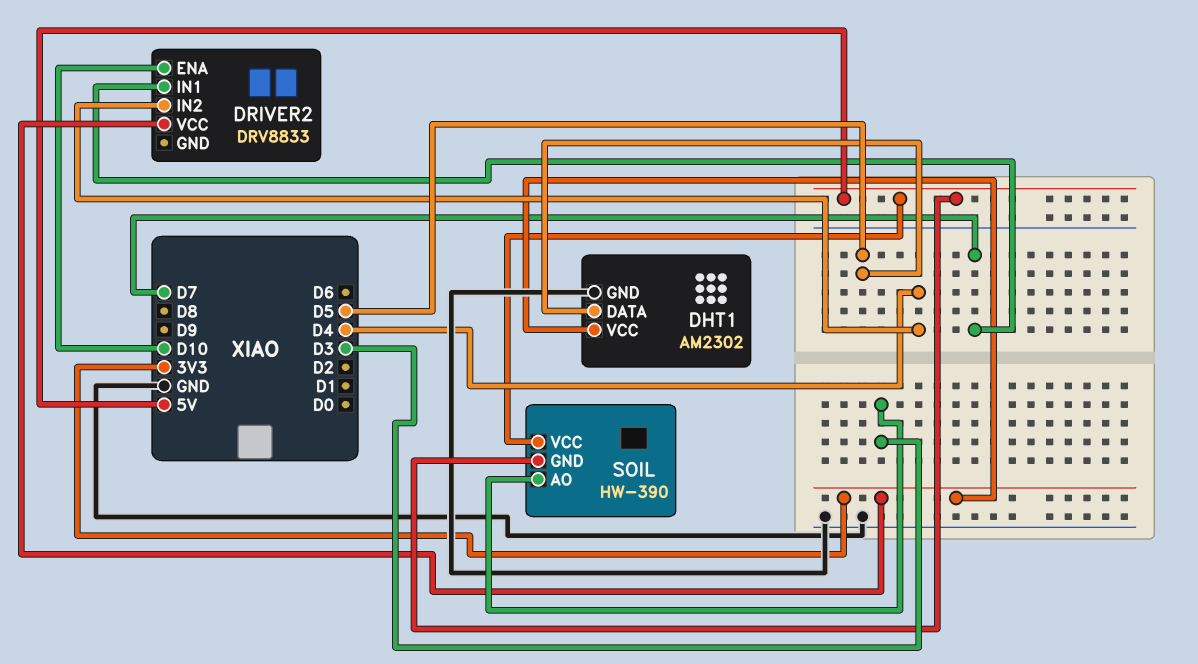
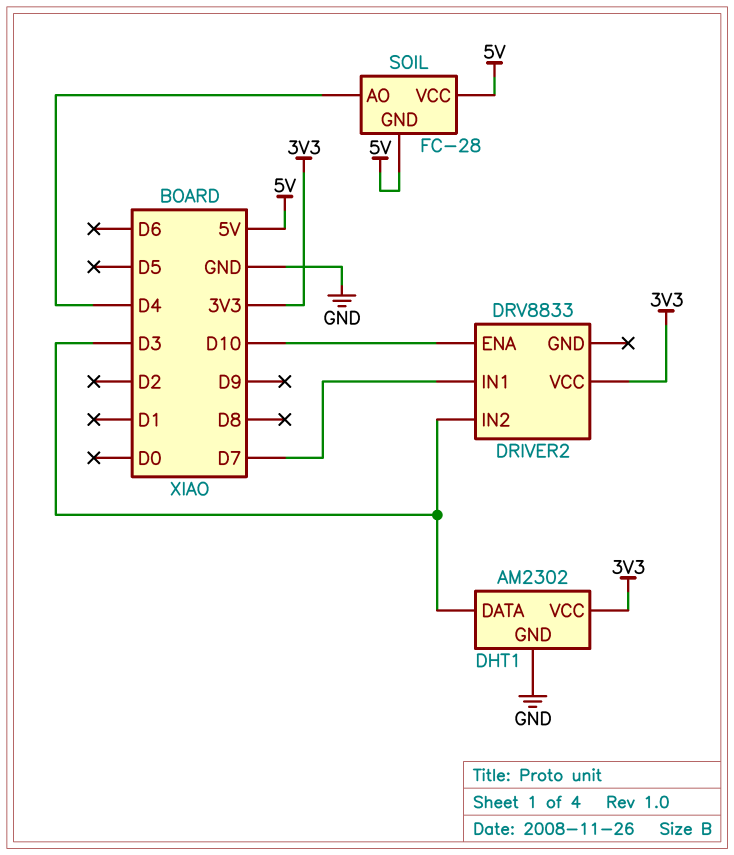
DHT1 pin DATA: D5 -> D3
DRIVER2 pin IN2: D4 -> D3
SOIL: HW-390 -> FC-28
SOIL pin AO: D3 -> D4

